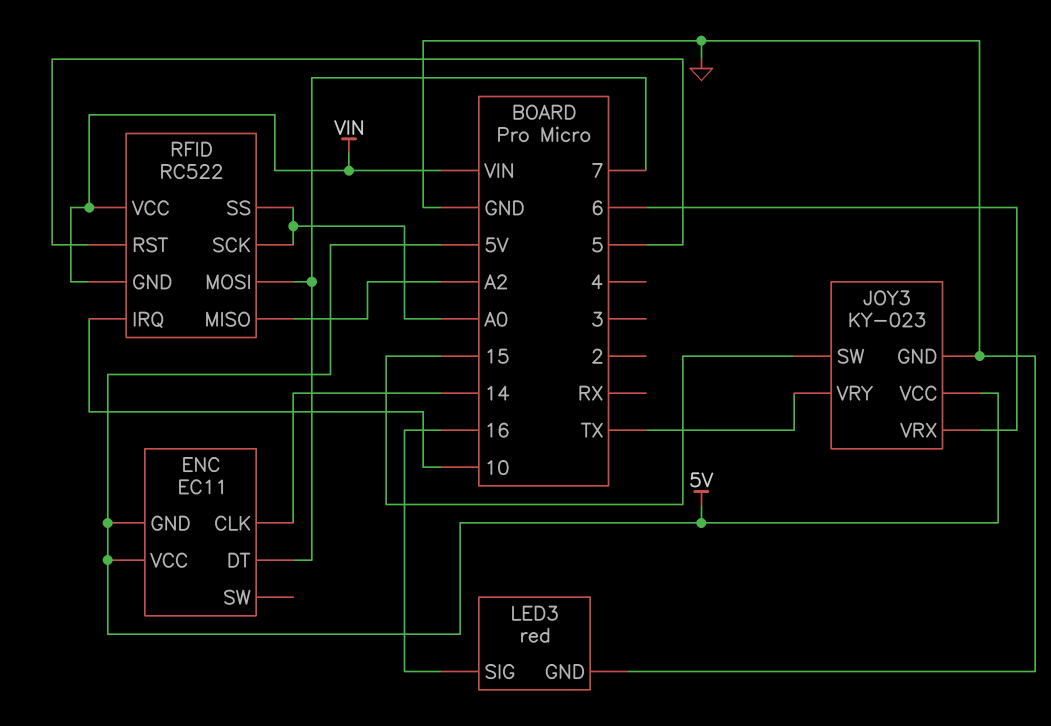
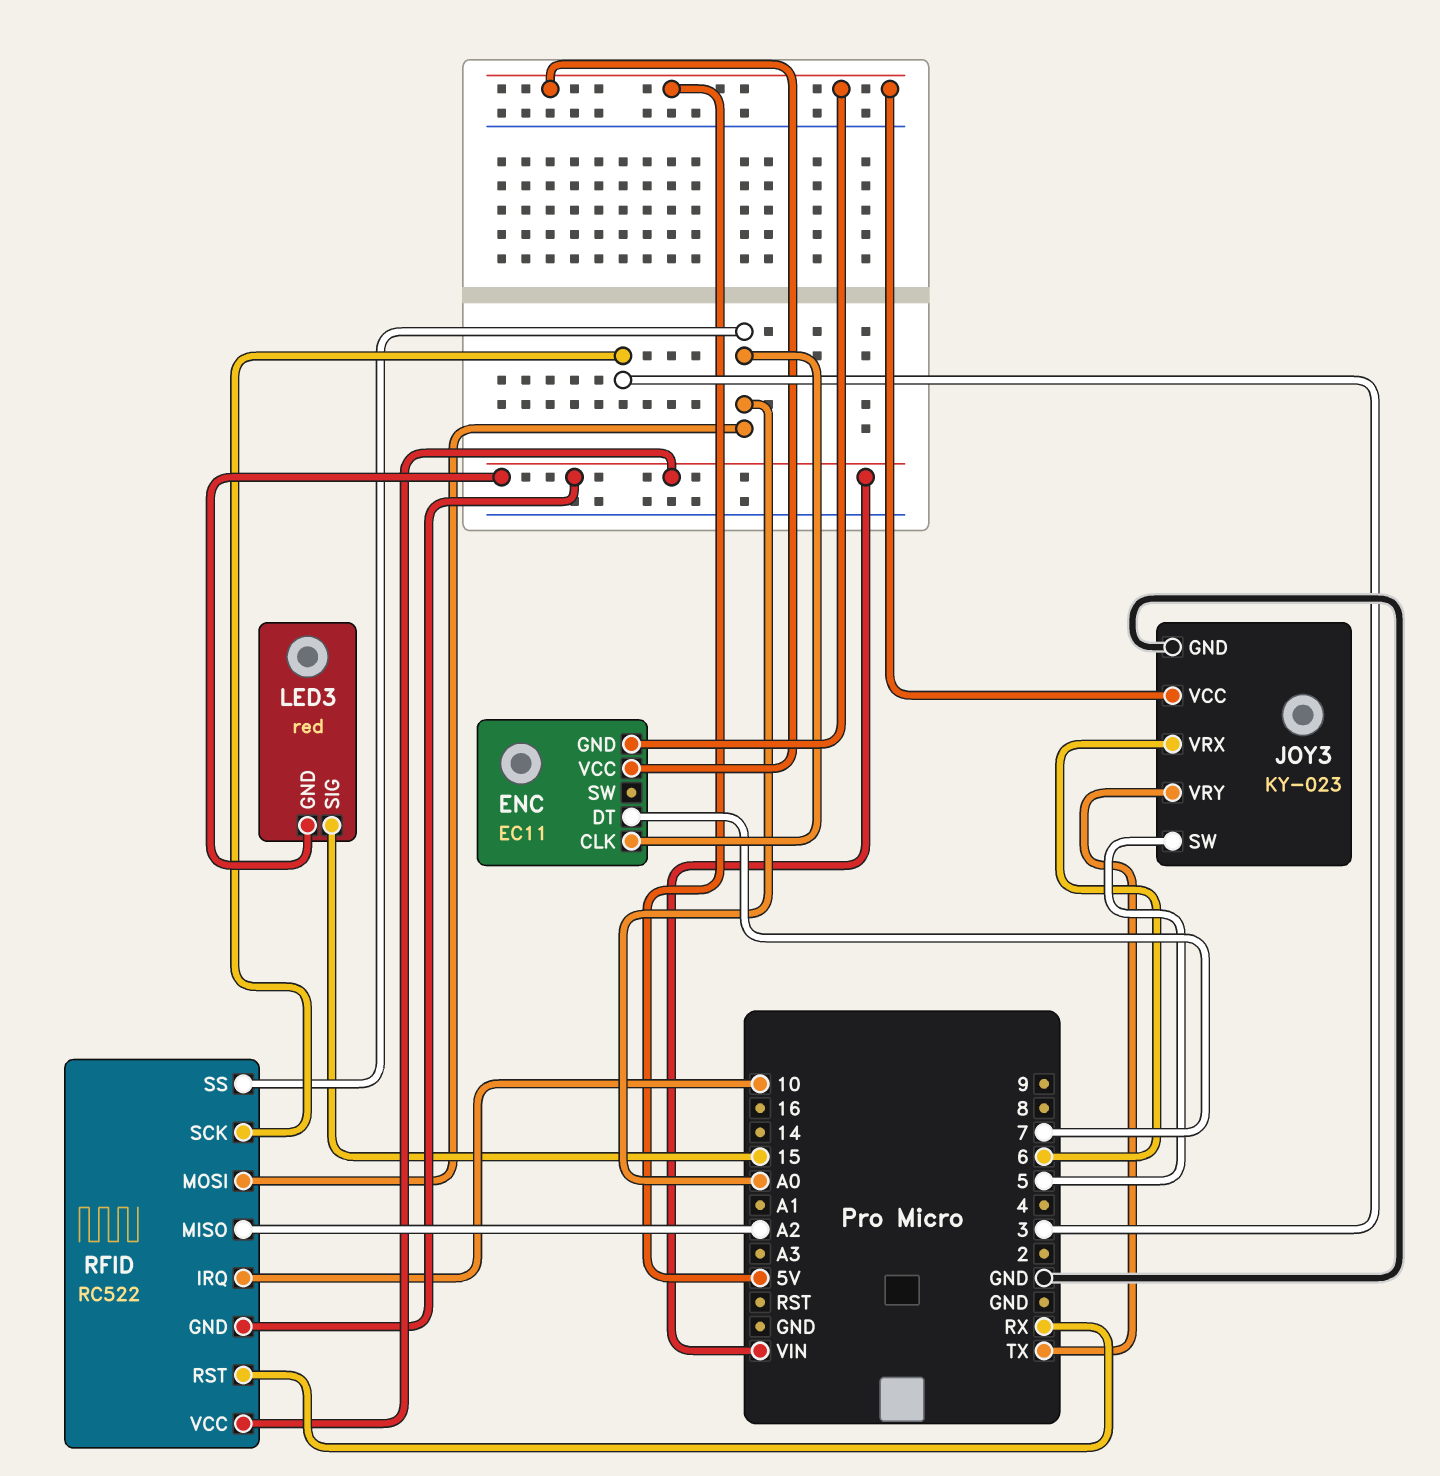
ENC pin CLK: 14 -> A0
JOY3 pin SW: 15 -> 5
LED3 pin GND: GND -> VIN
LED3 pin SIG: 16 -> 15
RFID pin MOSI: 7 -> A0
RFID pin RST: 5 -> RX
RFID pin SCK: A0 -> 3

